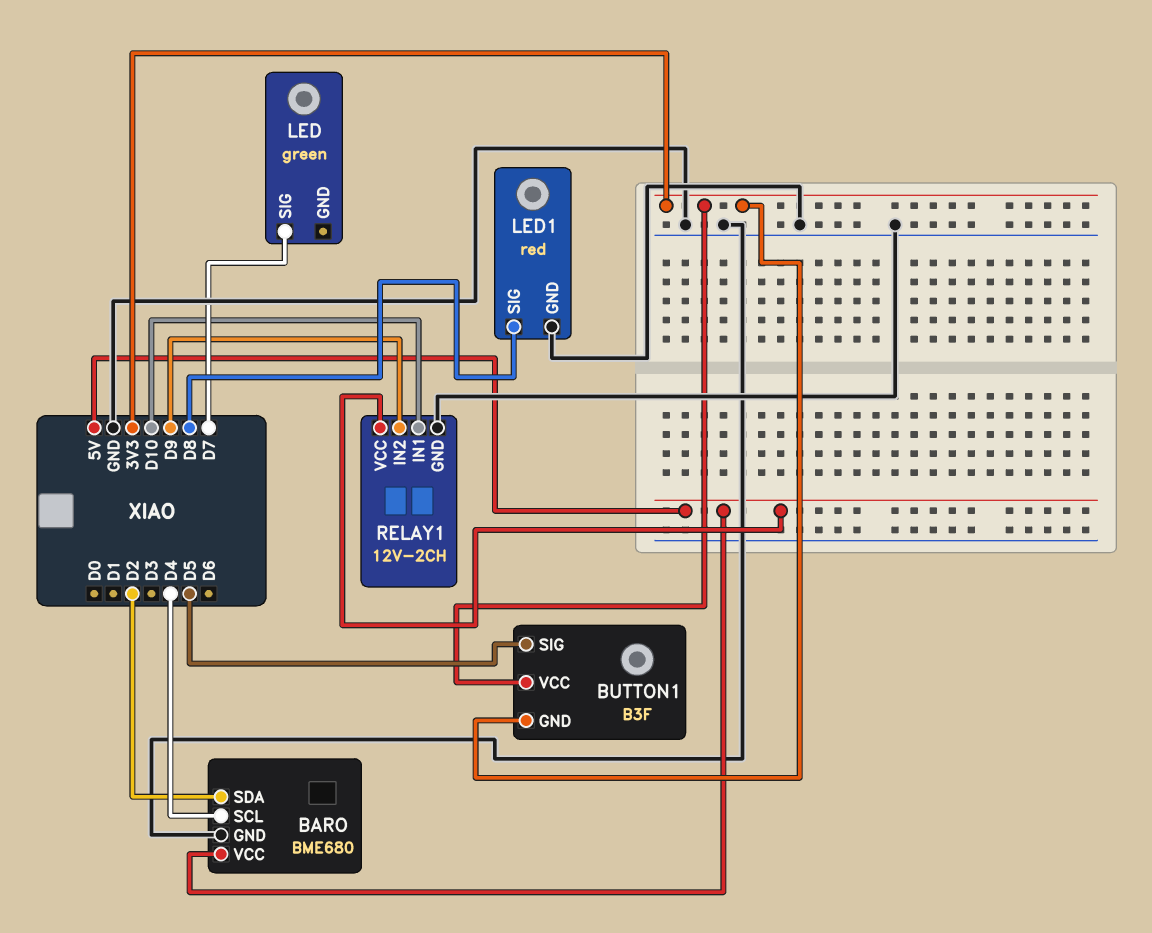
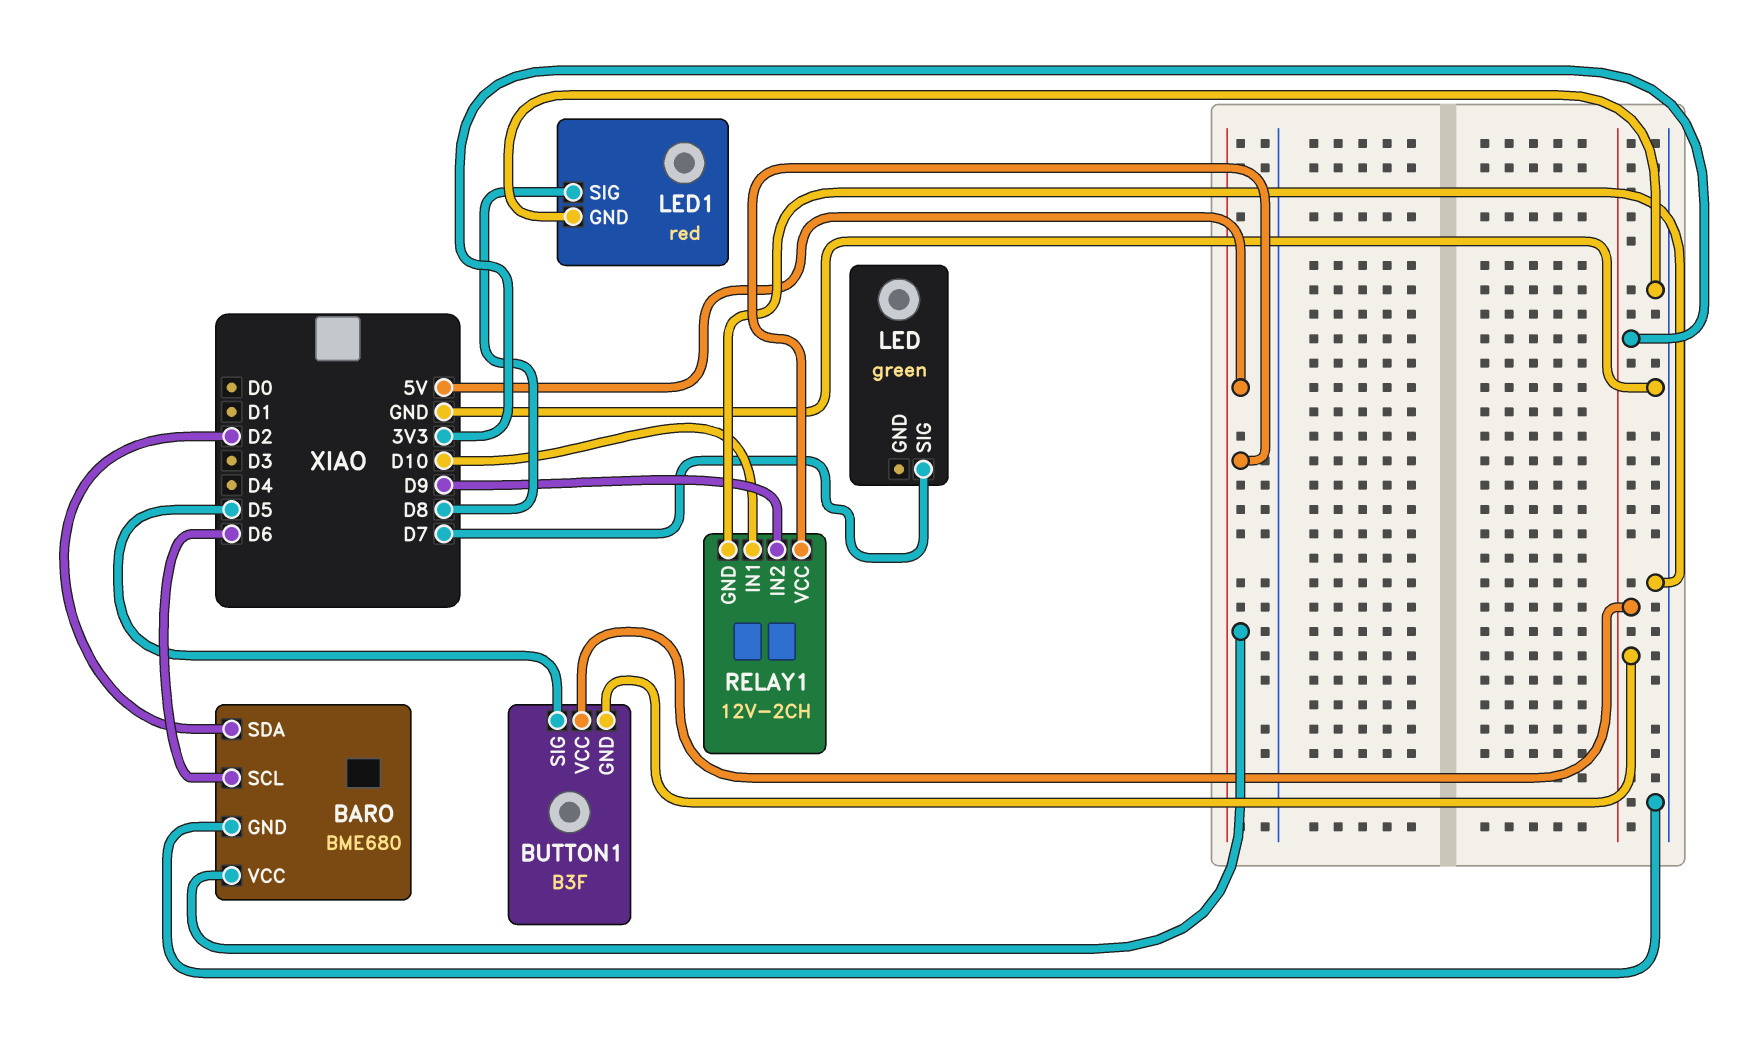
BARO pin SCL: D4 -> D6

